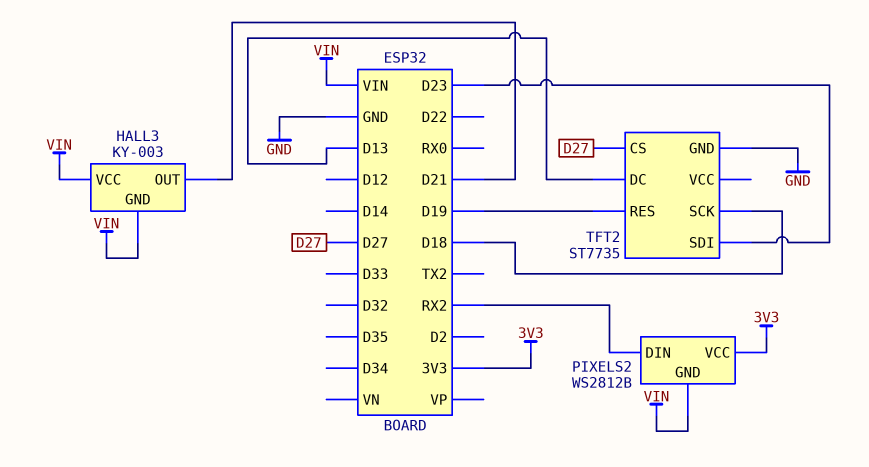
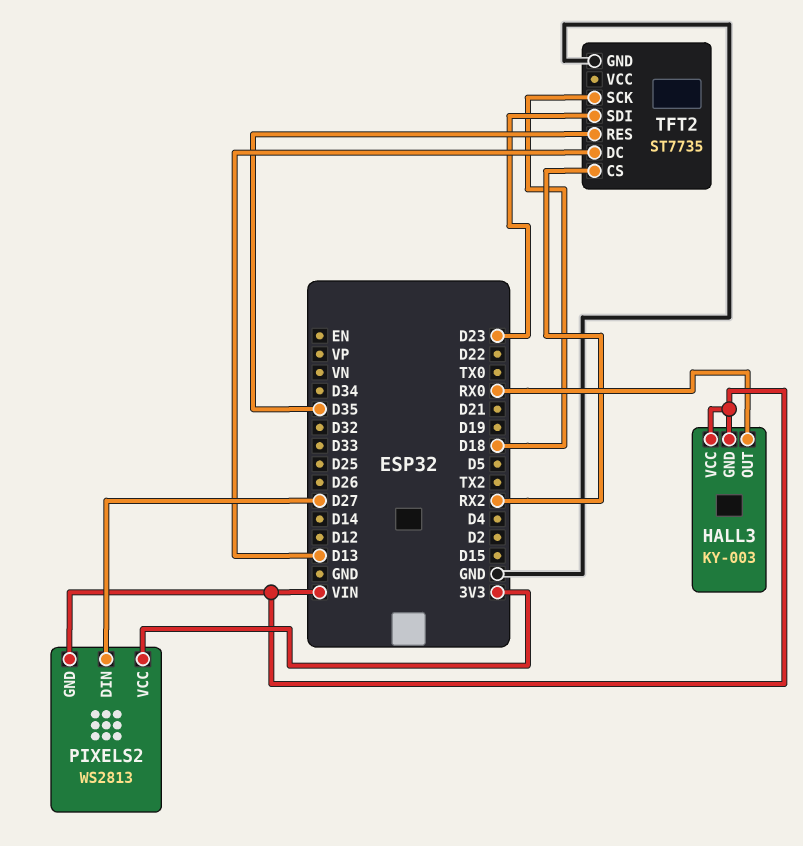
HALL3 pin OUT: D21 -> RX0
PIXELS2: WS2812B -> WS2813
PIXELS2 pin DIN: RX2 -> D27
TFT2 pin CS: D27 -> RX2
TFT2 pin RES: D19 -> D35

